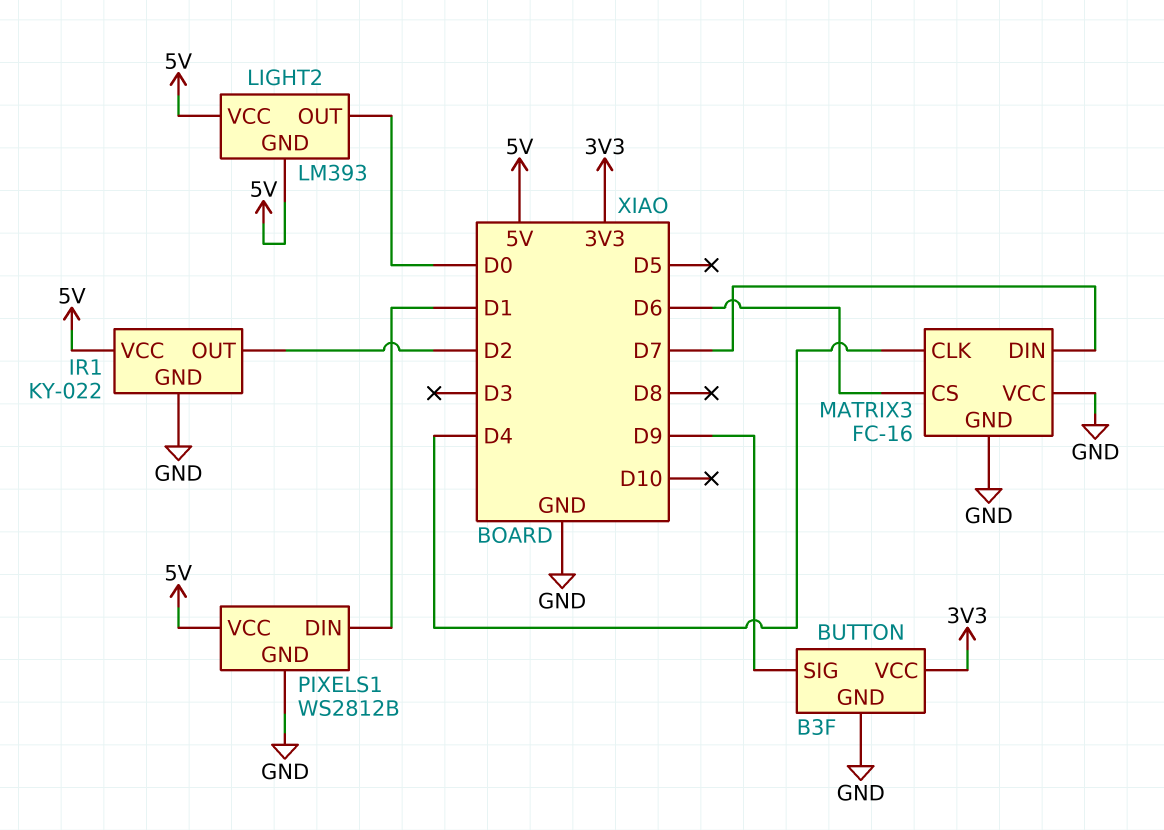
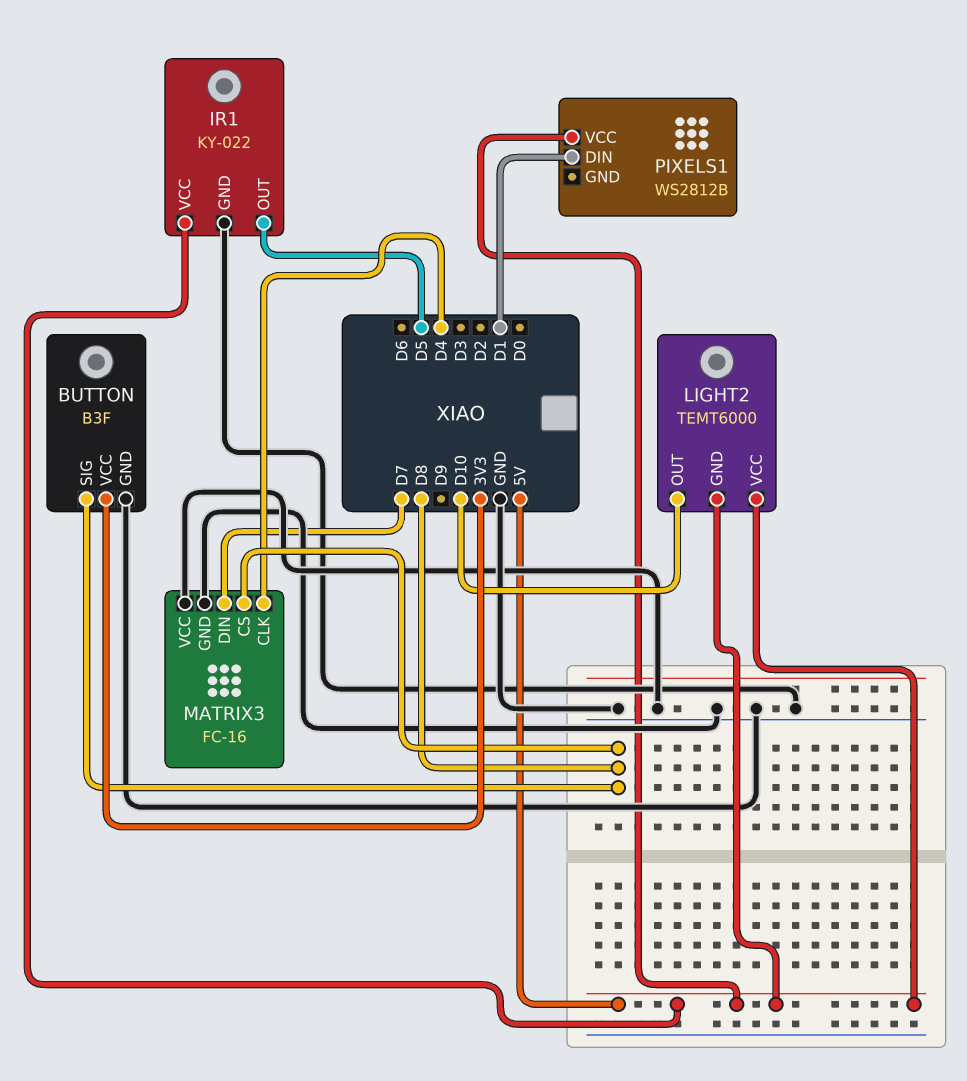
BUTTON pin SIG: D9 -> D8
IR1 pin OUT: D2 -> D5
LIGHT2: LM393 -> TEMT6000
LIGHT2 pin OUT: D0 -> D10
MATRIX3 pin CS: D6 -> D8
PIXELS1 pin GND: GND -> none

